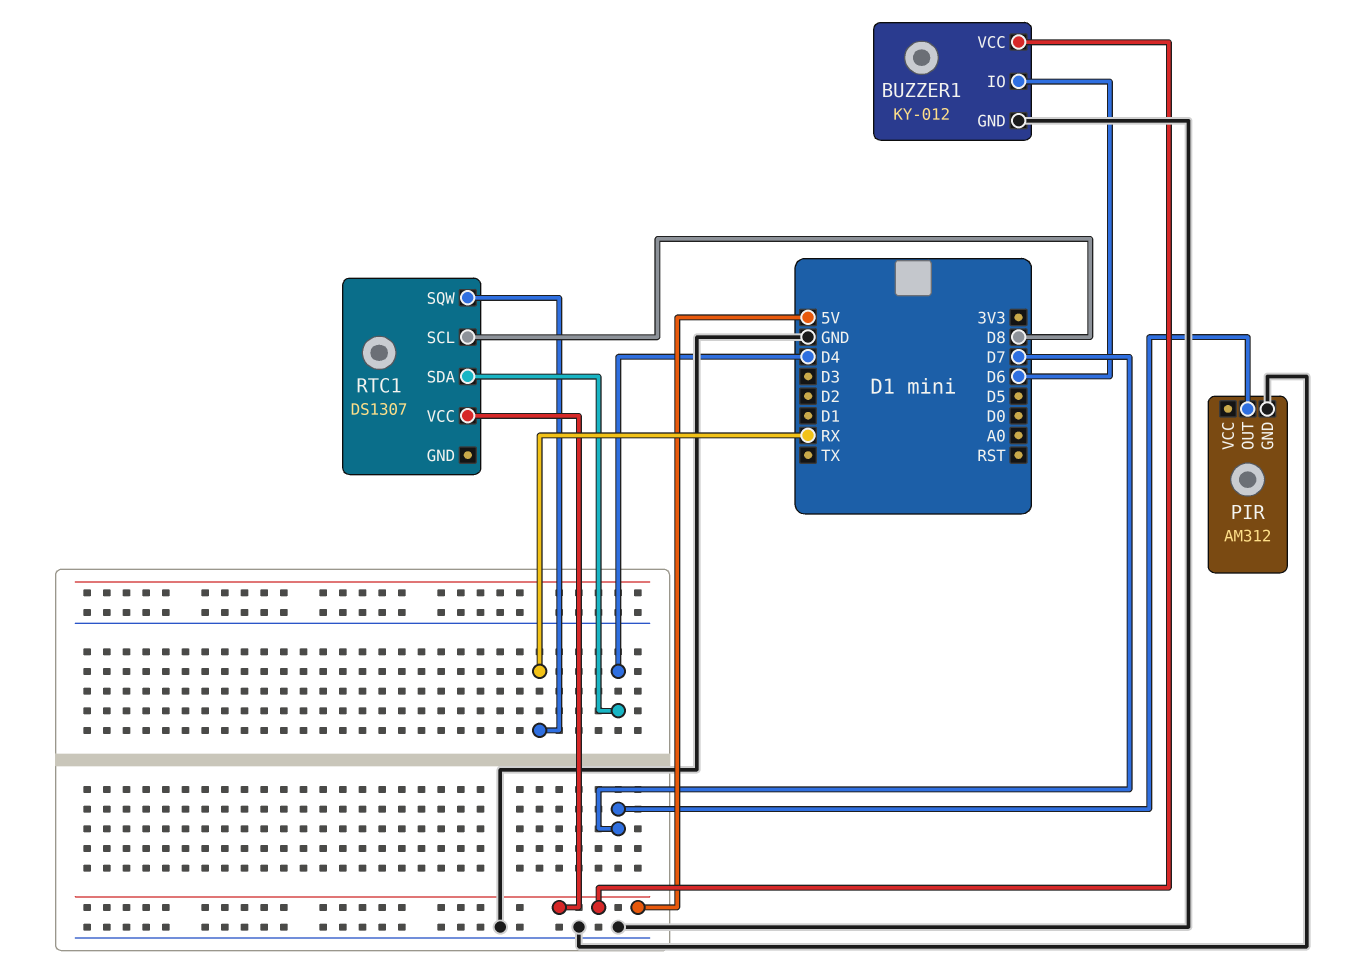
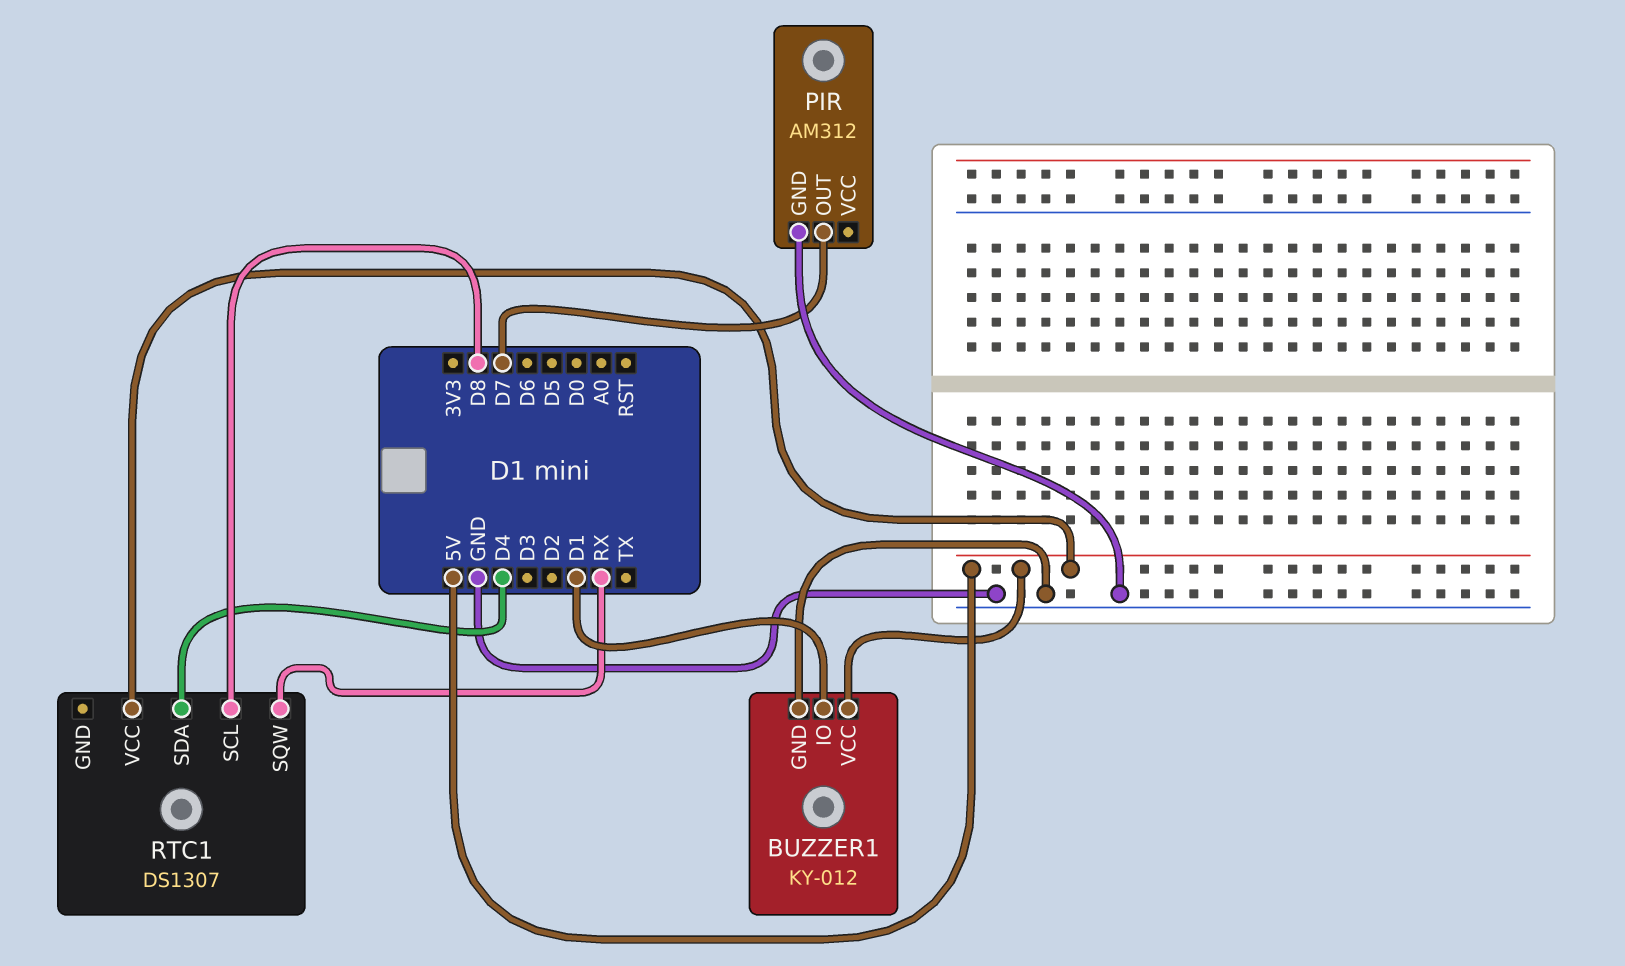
BUZZER1 pin IO: D6 -> D1

